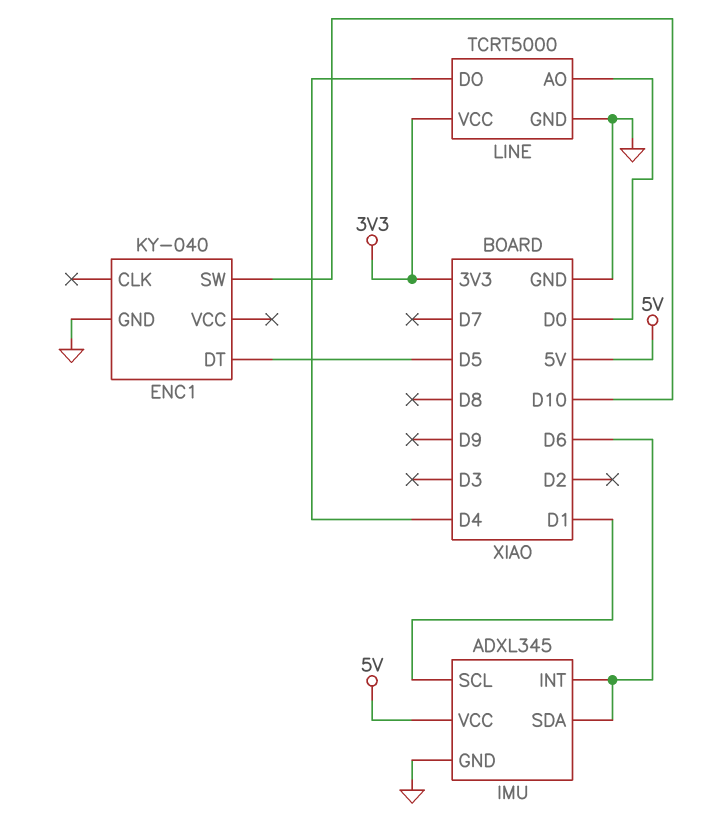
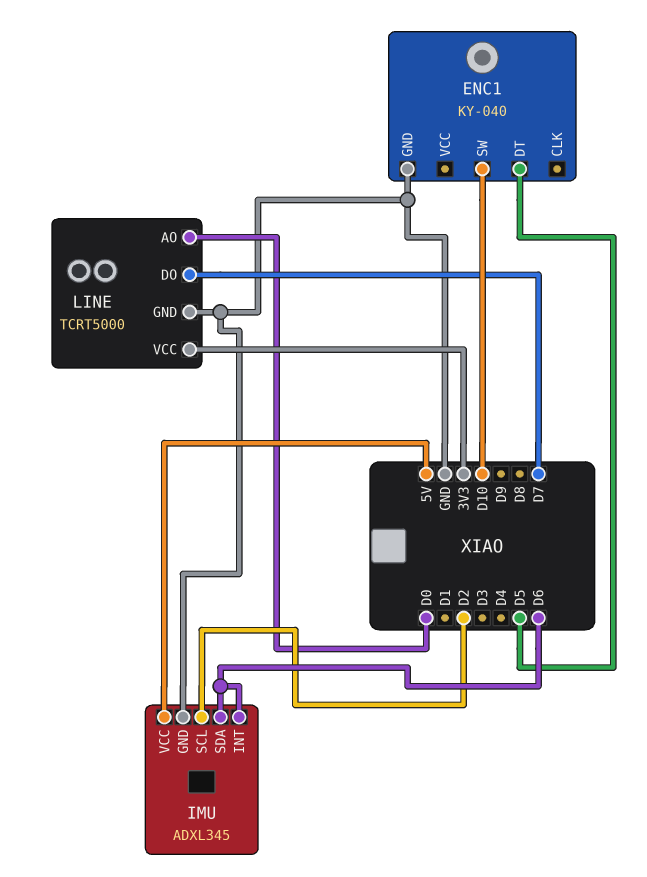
IMU pin SCL: D1 -> D2
LINE pin DO: D4 -> D7

